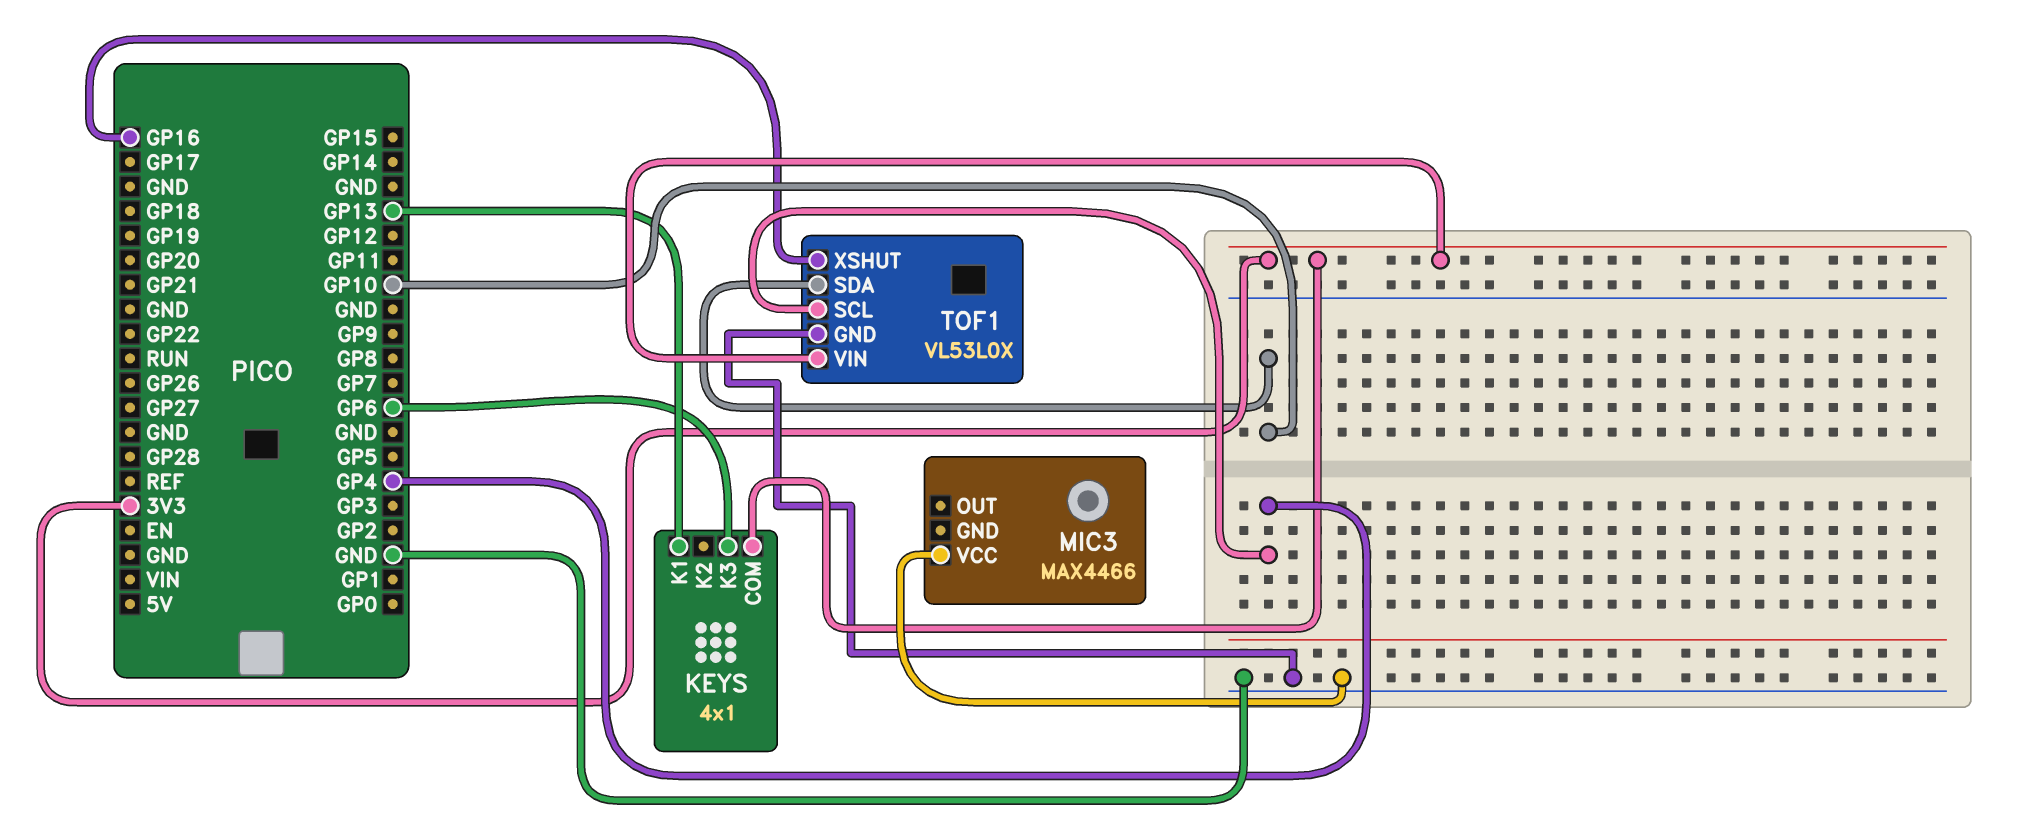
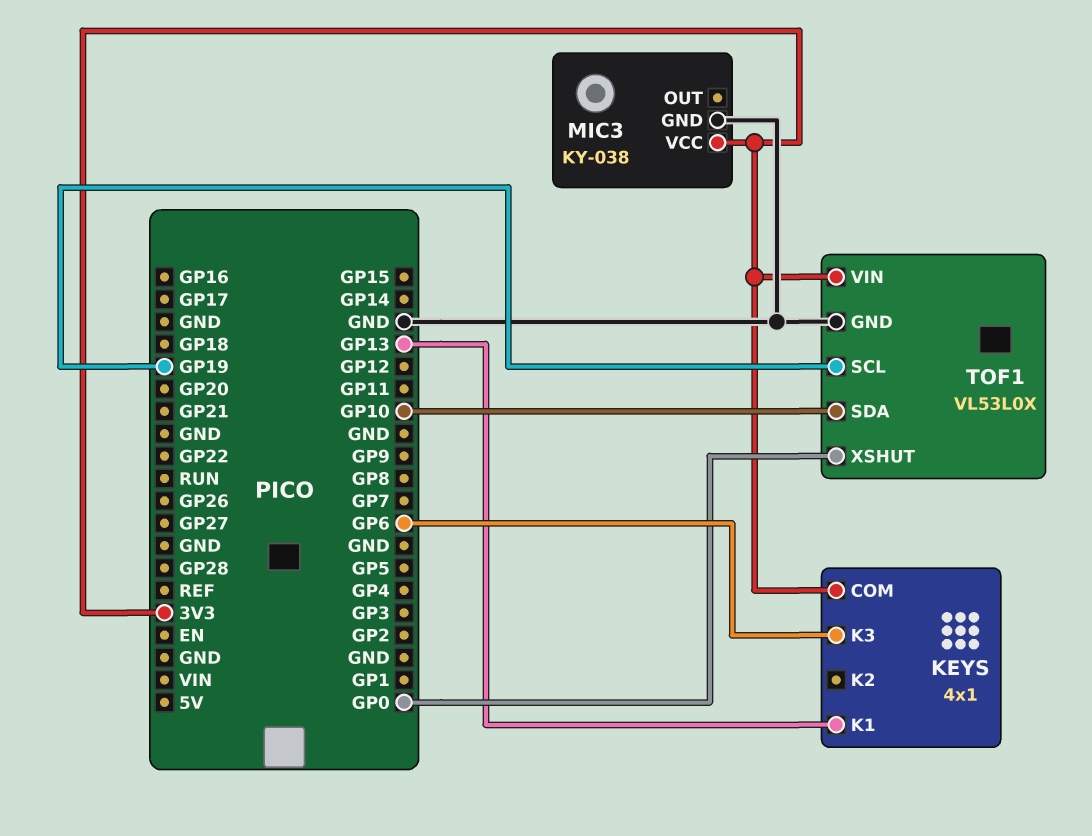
MIC3: MAX4466 -> KY-038
MIC3 pin GND: none -> GND
MIC3 pin VCC: GND -> 3V3
TOF1 pin SCL: GP4 -> GP19
TOF1 pin XSHUT: GP16 -> GP0

